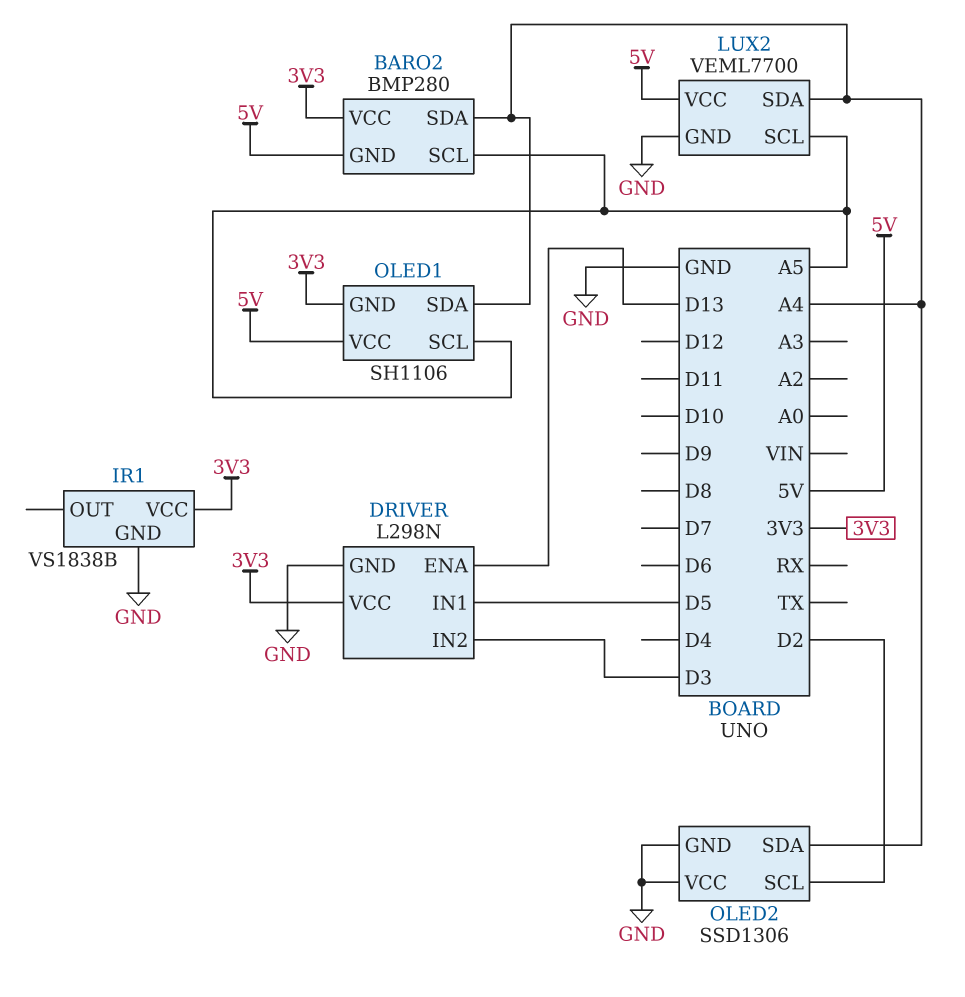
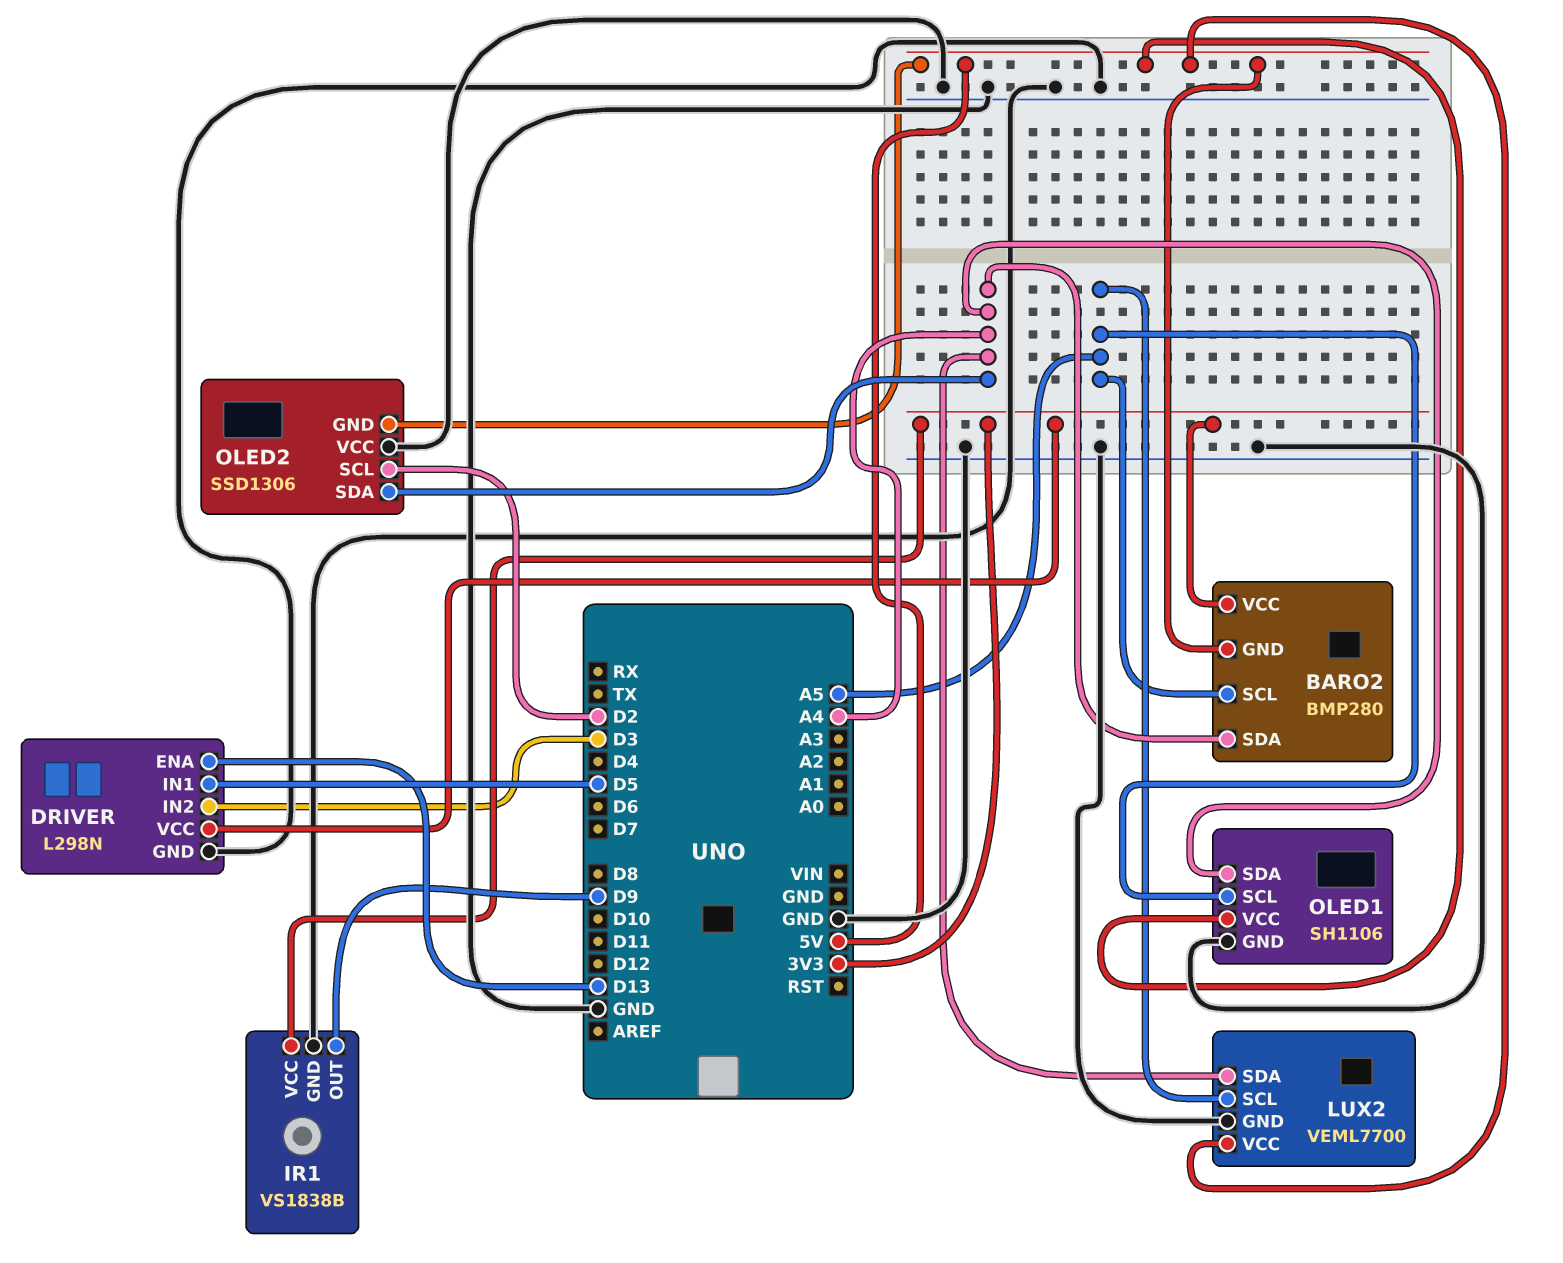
IR1 pin OUT: none -> D9
OLED1 pin GND: 3V3 -> GND
OLED2 pin GND: GND -> 5V

